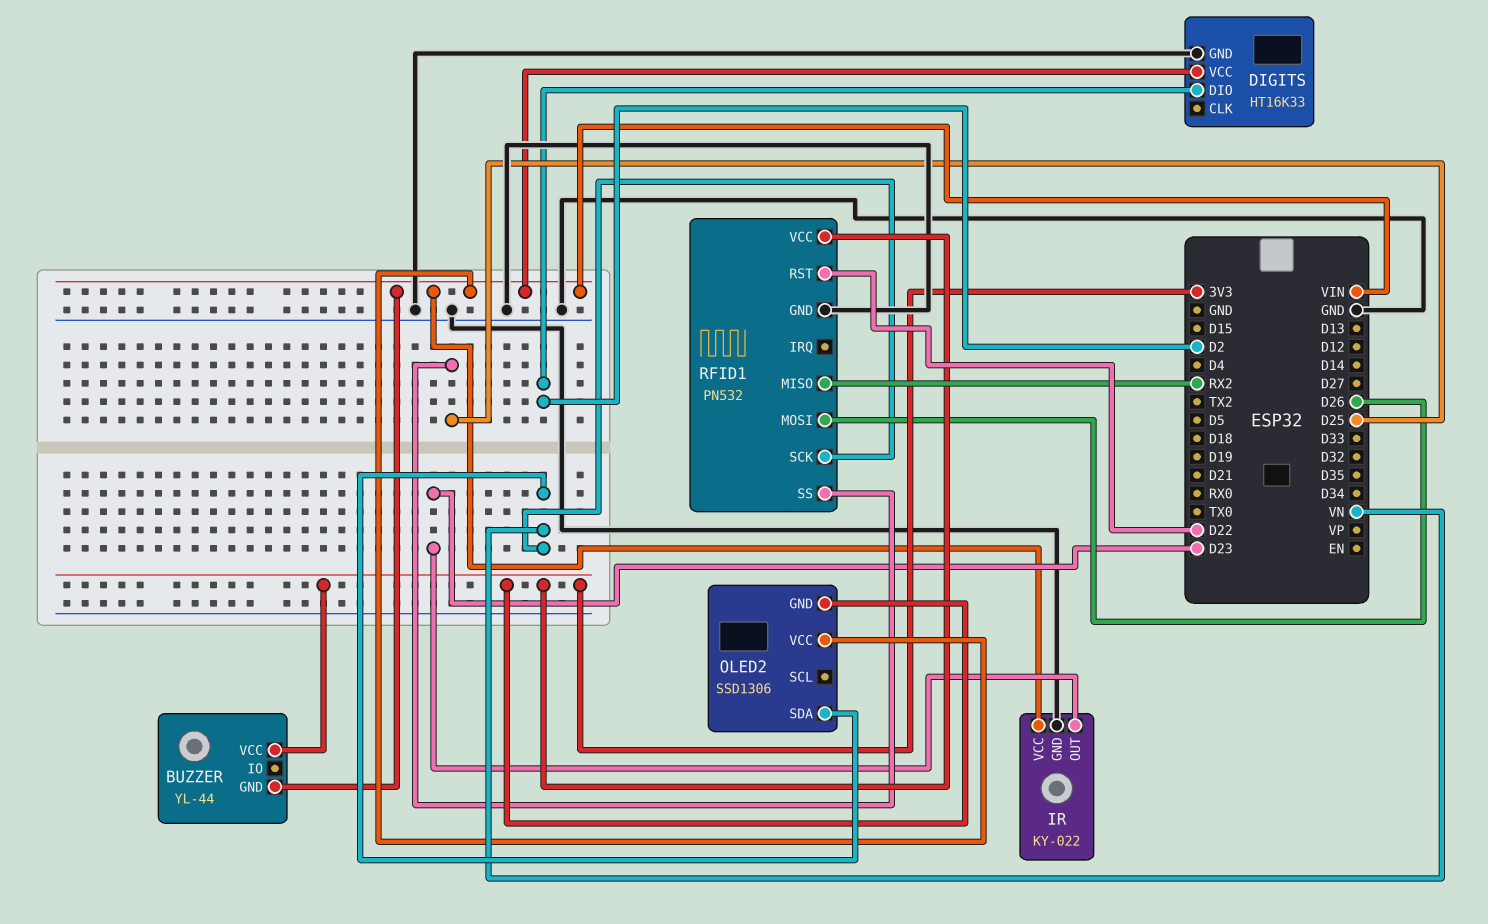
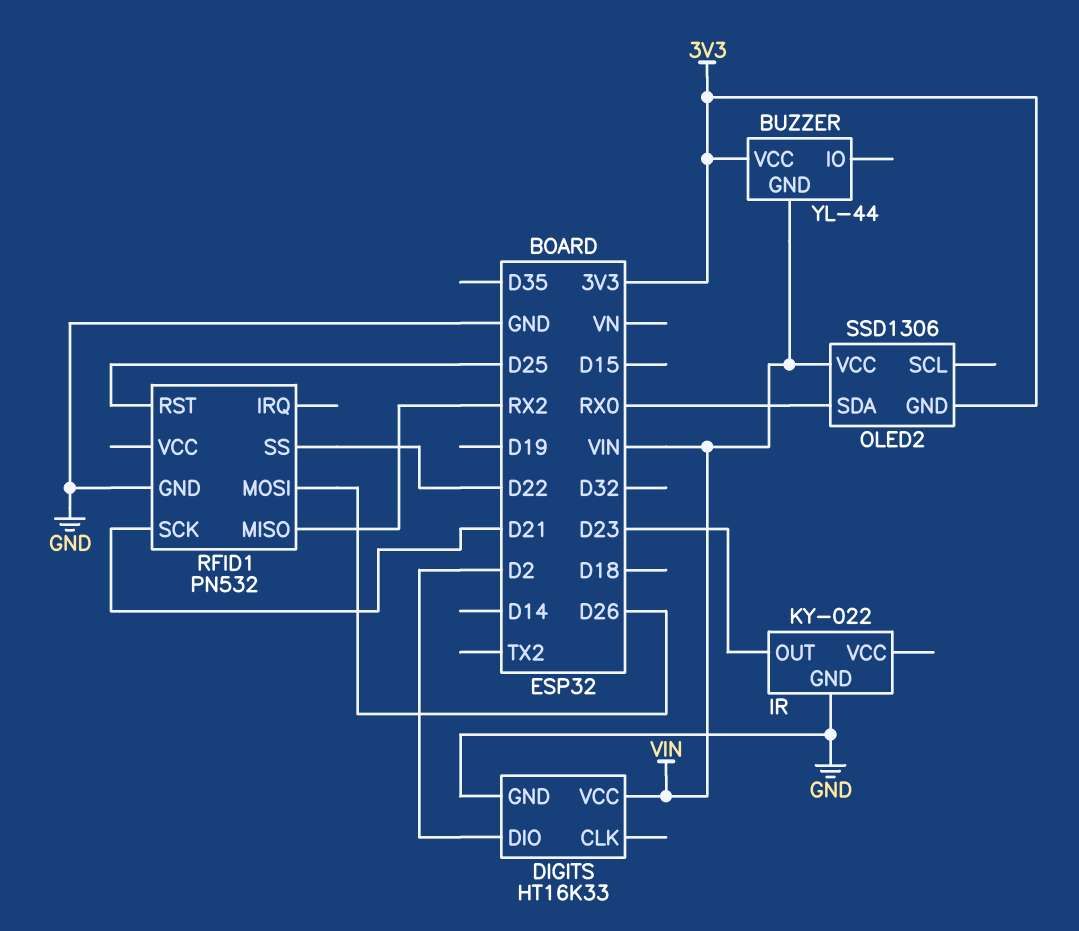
IR pin VCC: VIN -> none
OLED2 pin SDA: VN -> RX0
RFID1 pin RST: D22 -> D25
RFID1 pin SCK: VN -> D21
RFID1 pin SS: D25 -> D22
RFID1 pin VCC: 3V3 -> none

